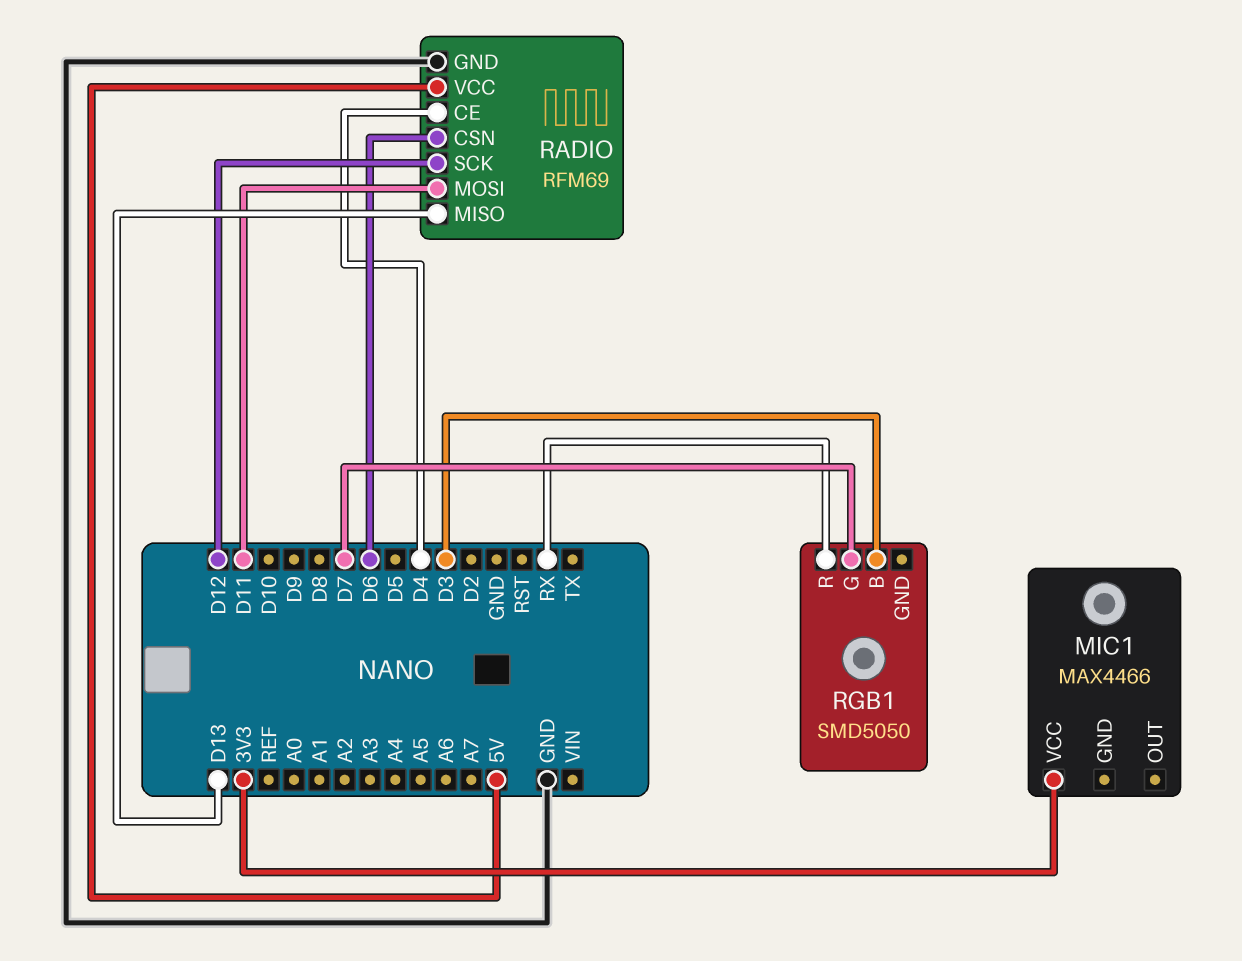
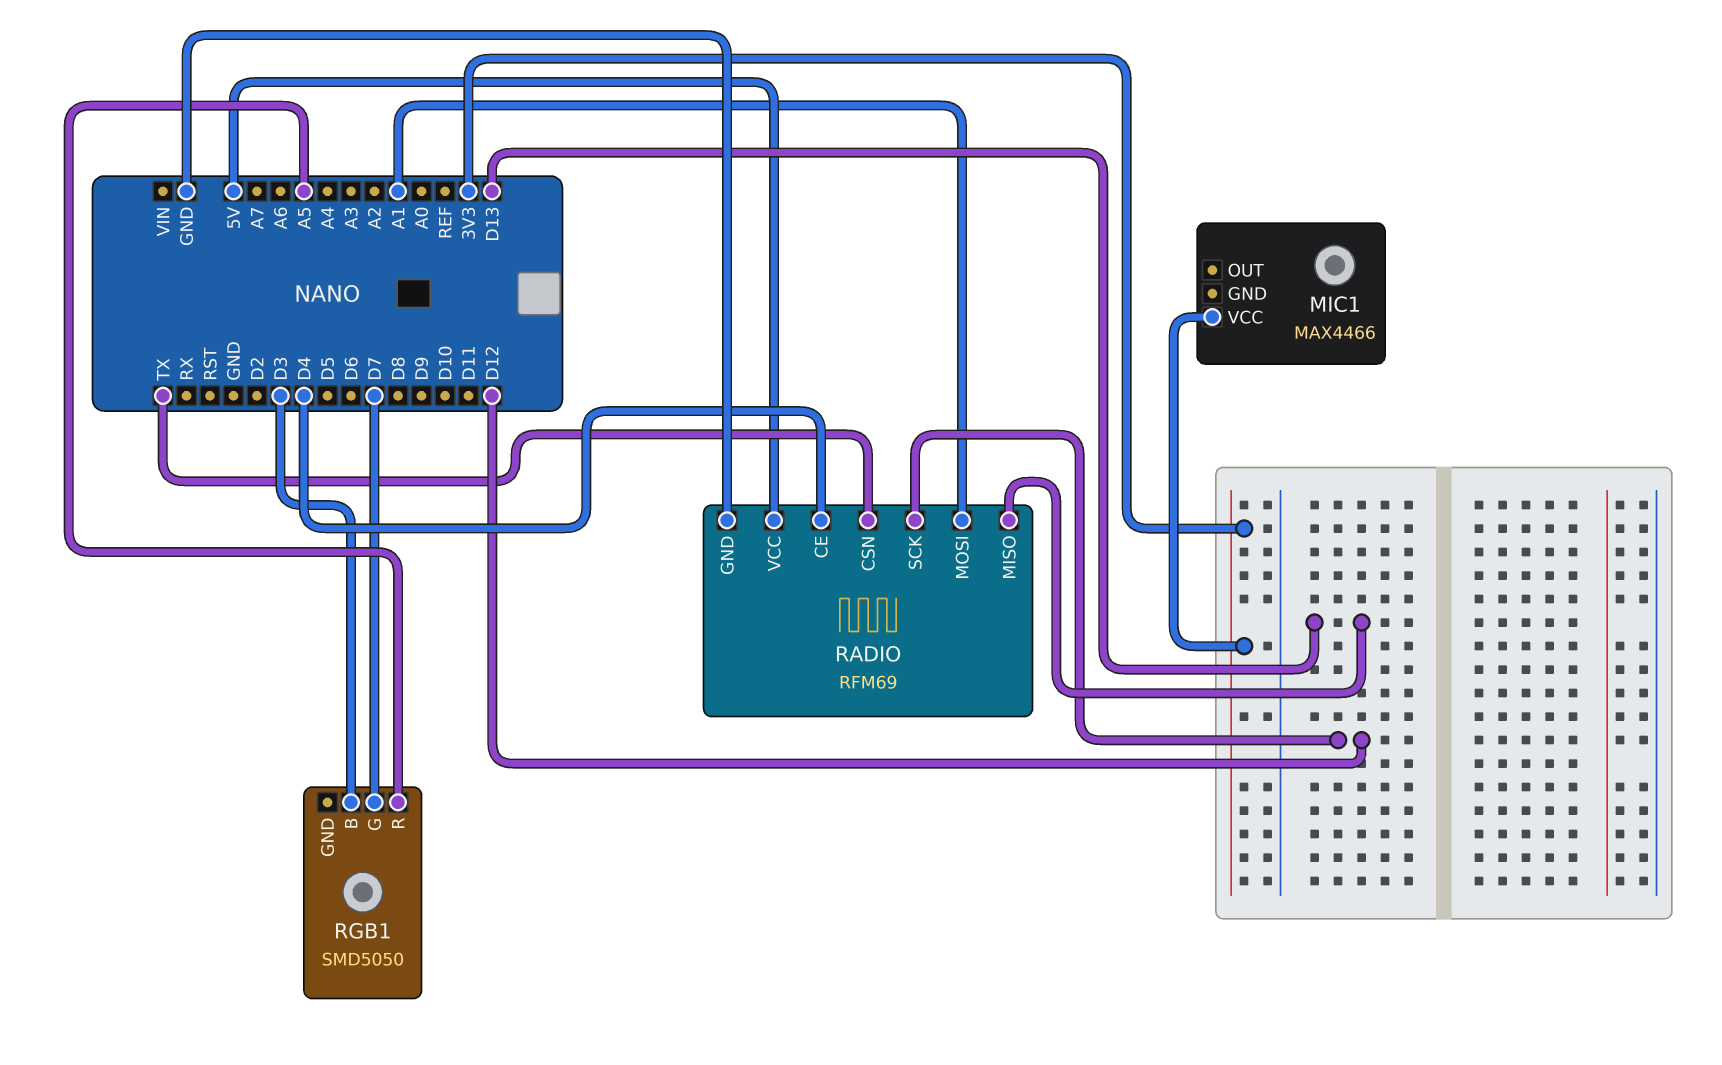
RADIO pin CSN: D6 -> TX
RADIO pin MOSI: D11 -> A1
RGB1 pin R: RX -> A5

